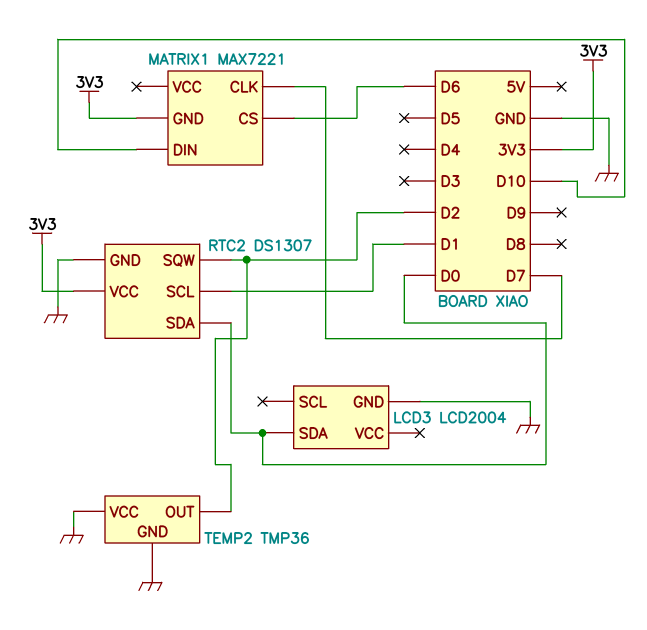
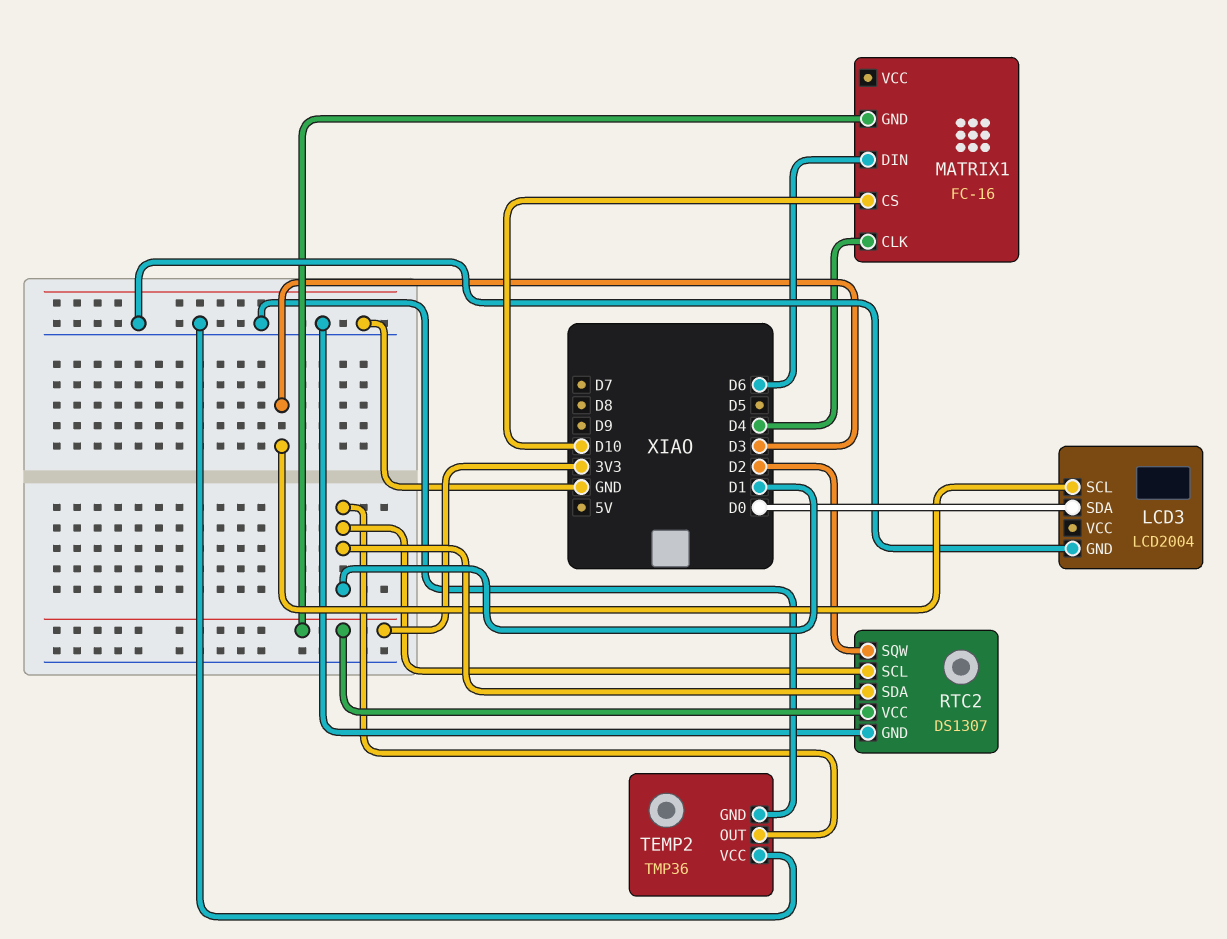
LCD3 pin SCL: none -> D3
MATRIX1: MAX7221 -> FC-16
MATRIX1 pin CLK: D7 -> D4
MATRIX1 pin CS: D6 -> D10
MATRIX1 pin DIN: D10 -> D6
RTC2 pin SDA: D0 -> D1
TEMP2 pin OUT: D2 -> D1

